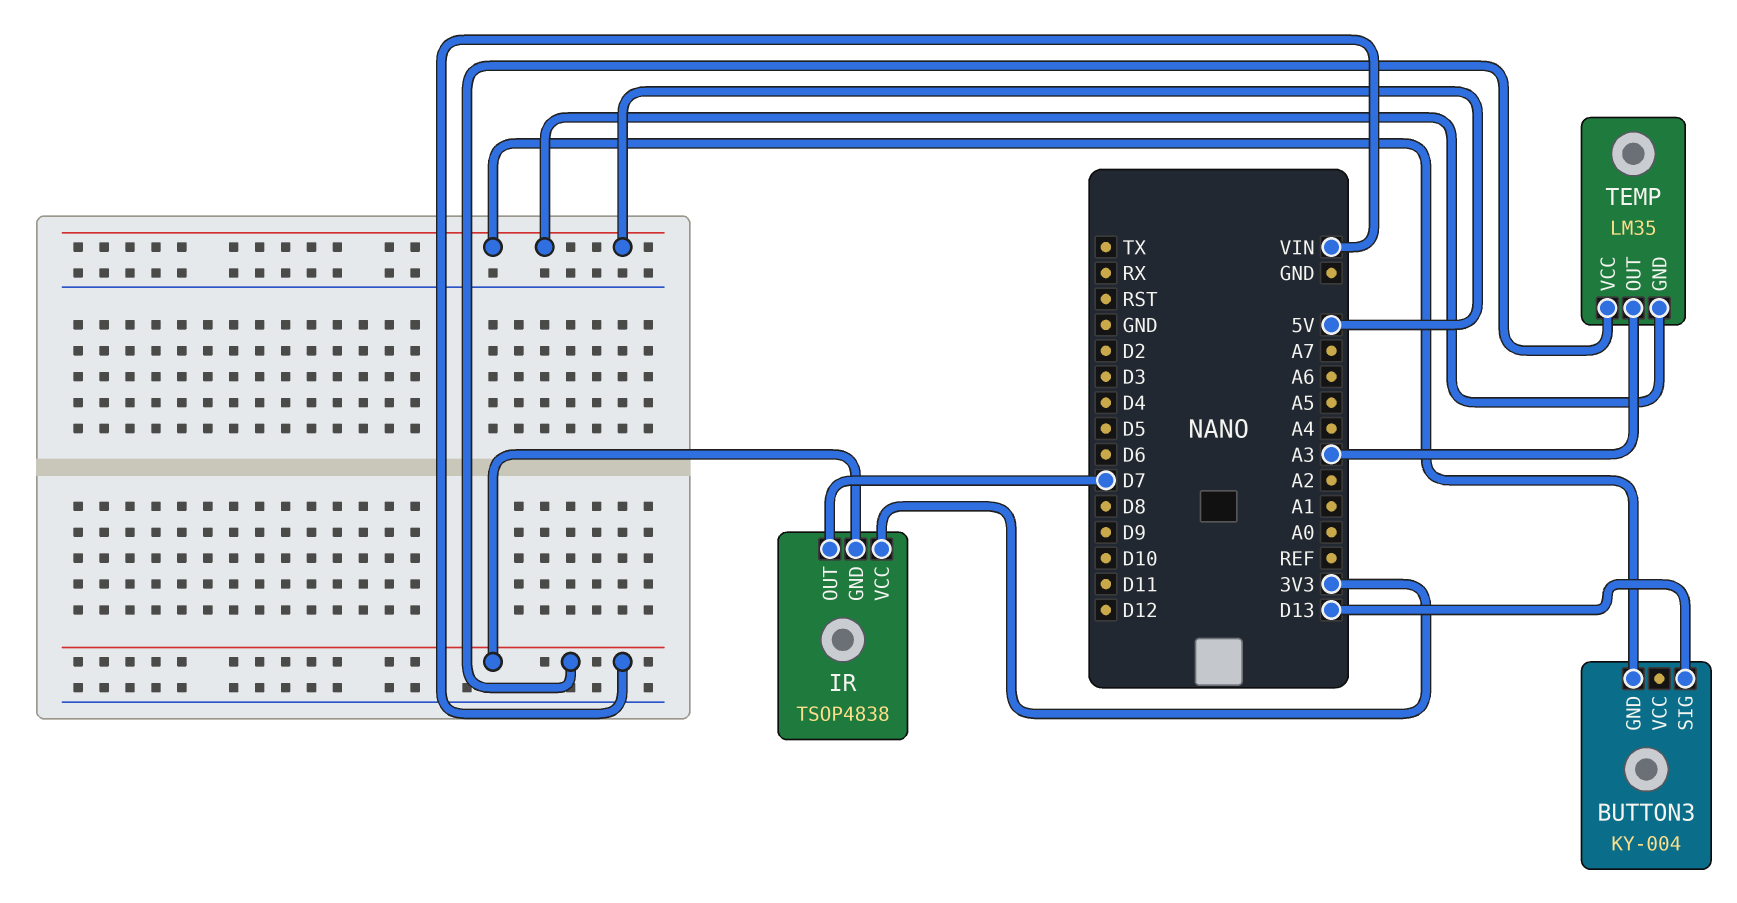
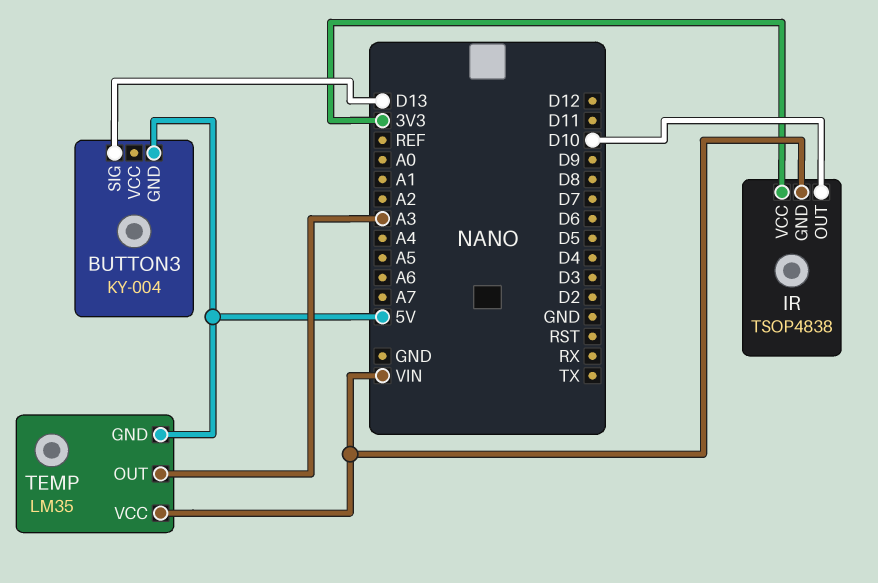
IR pin OUT: D7 -> D10

